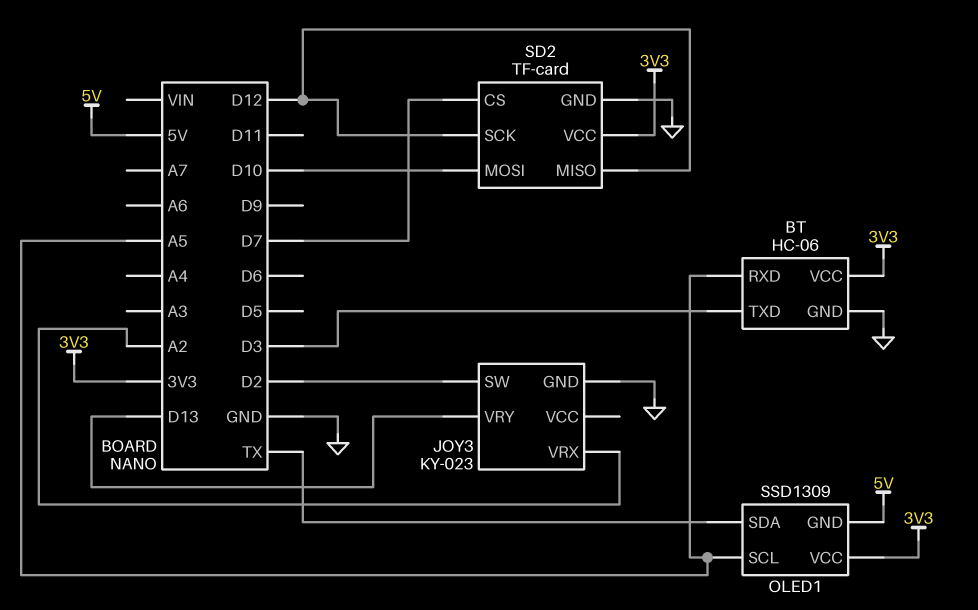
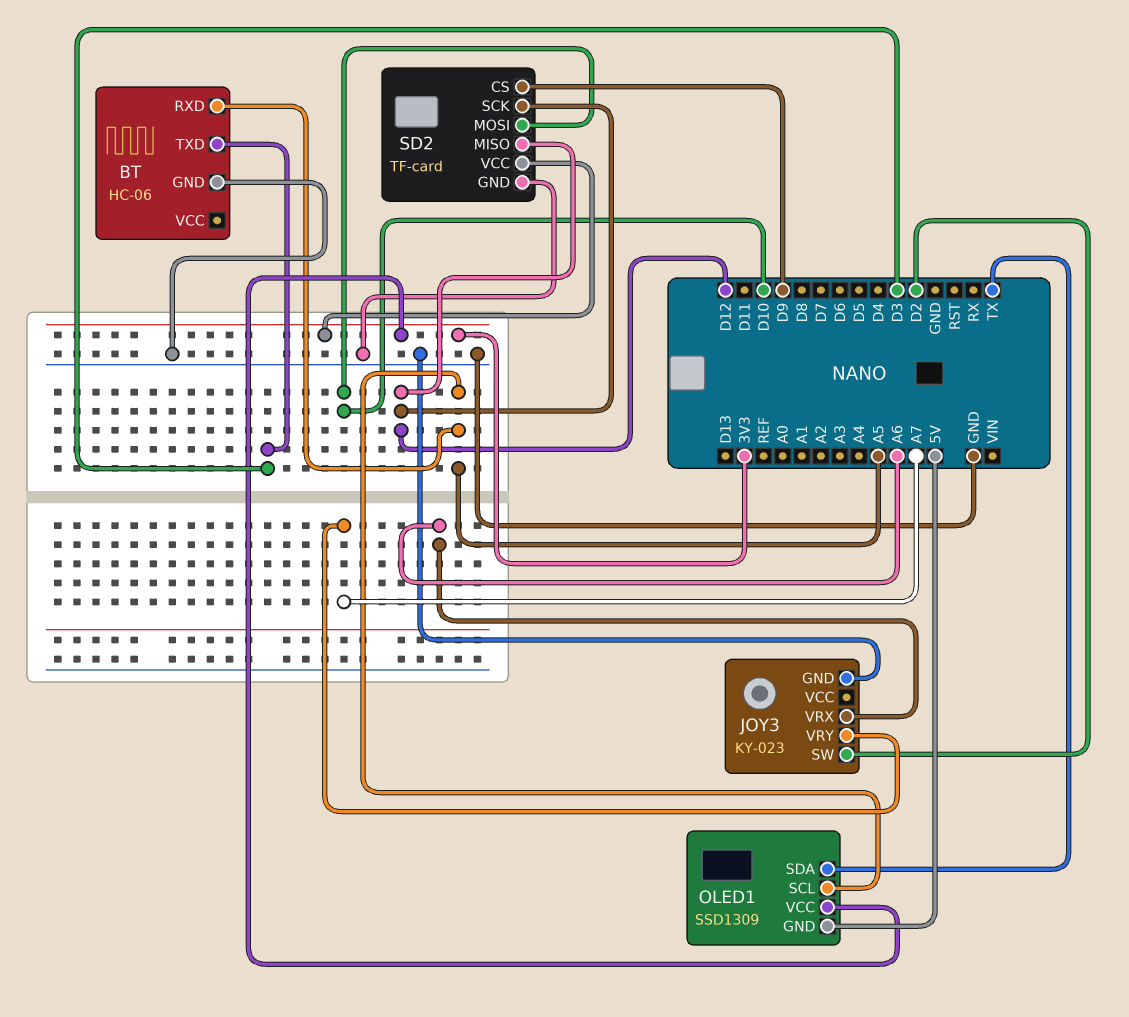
BT pin VCC: 3V3 -> none
JOY3 pin VRX: A2 -> A6
JOY3 pin VRY: D13 -> A7
SD2 pin CS: D7 -> D9

